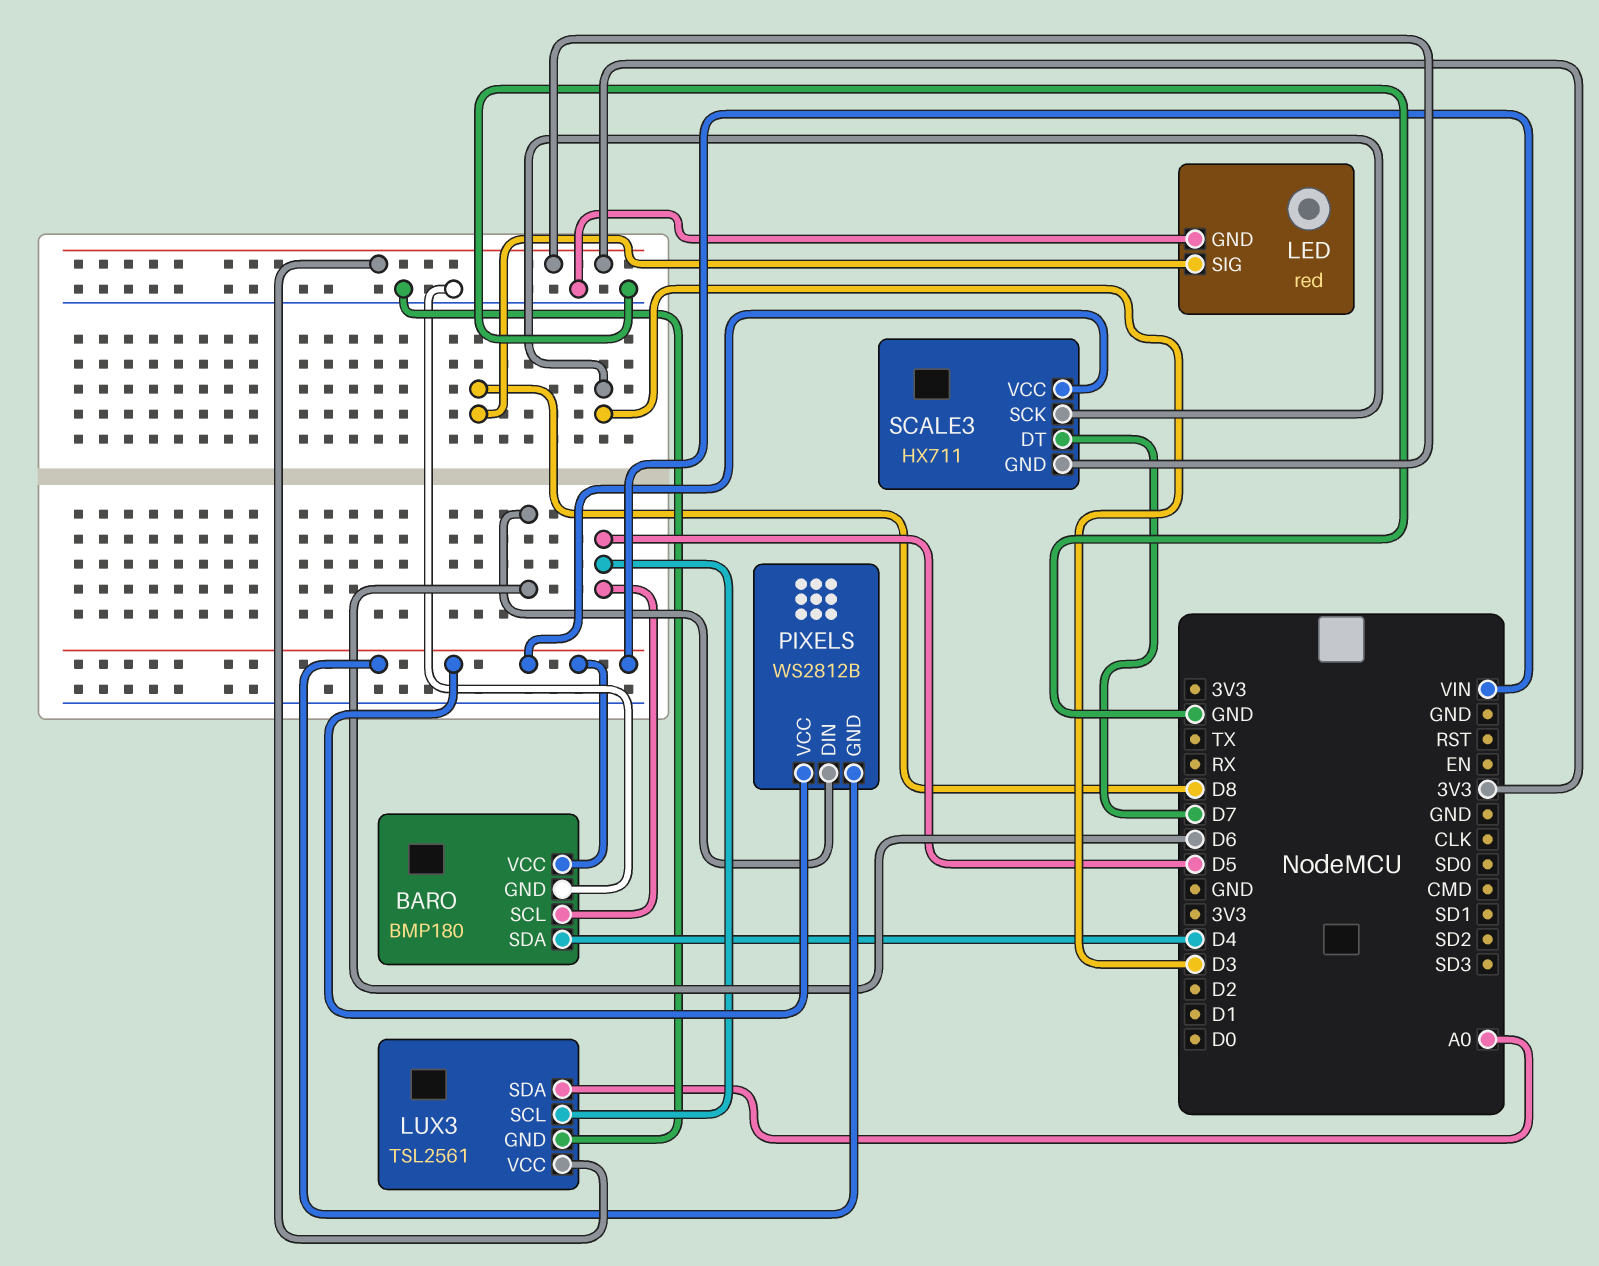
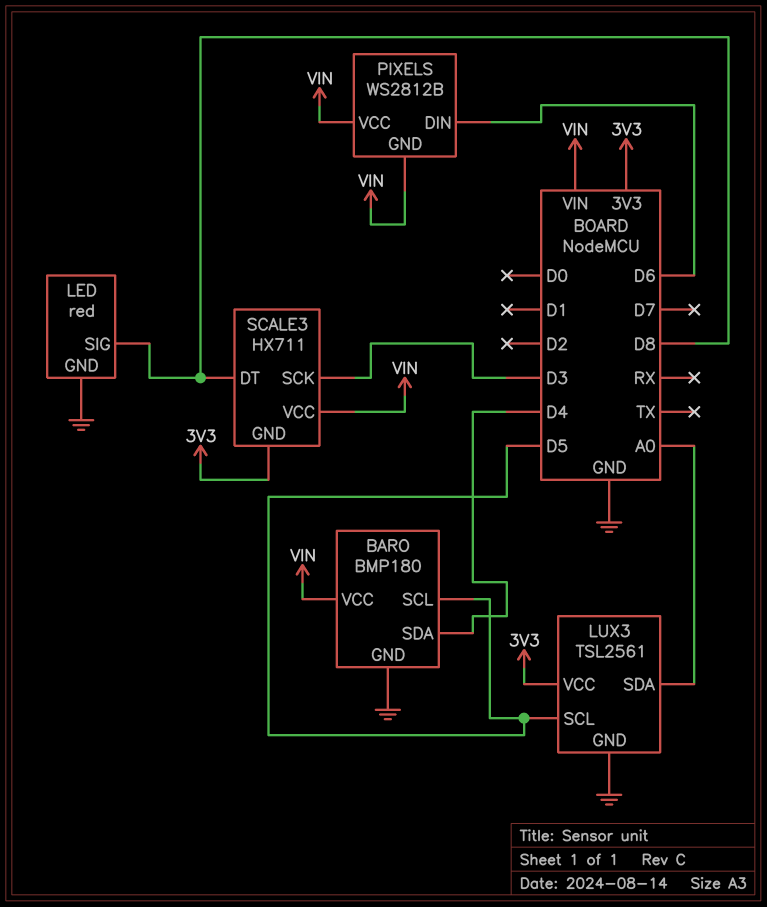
SCALE3 pin DT: D7 -> D8

